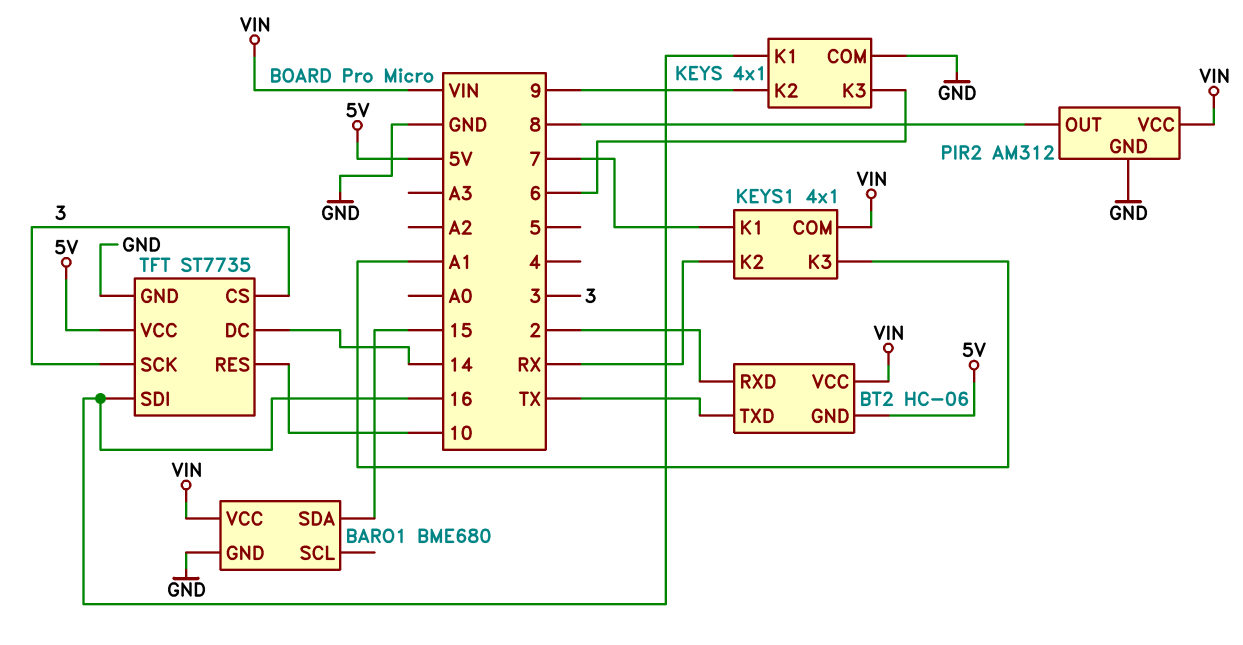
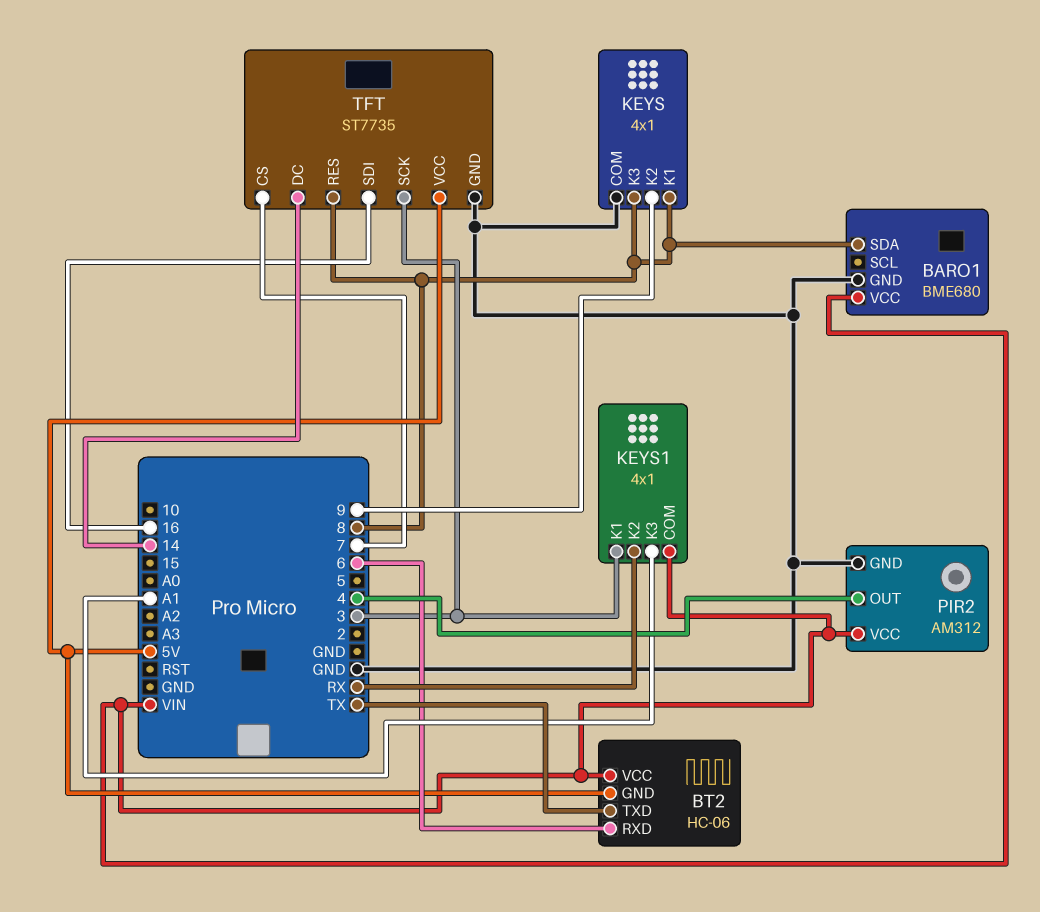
BARO1 pin SDA: 15 -> 8
BT2 pin RXD: 2 -> 6
KEYS pin K1: 16 -> 8
KEYS pin K3: 6 -> 8
KEYS1 pin K1: 7 -> 3
PIR2 pin OUT: 8 -> 4
TFT pin CS: 3 -> 7
TFT pin RES: 10 -> 8

